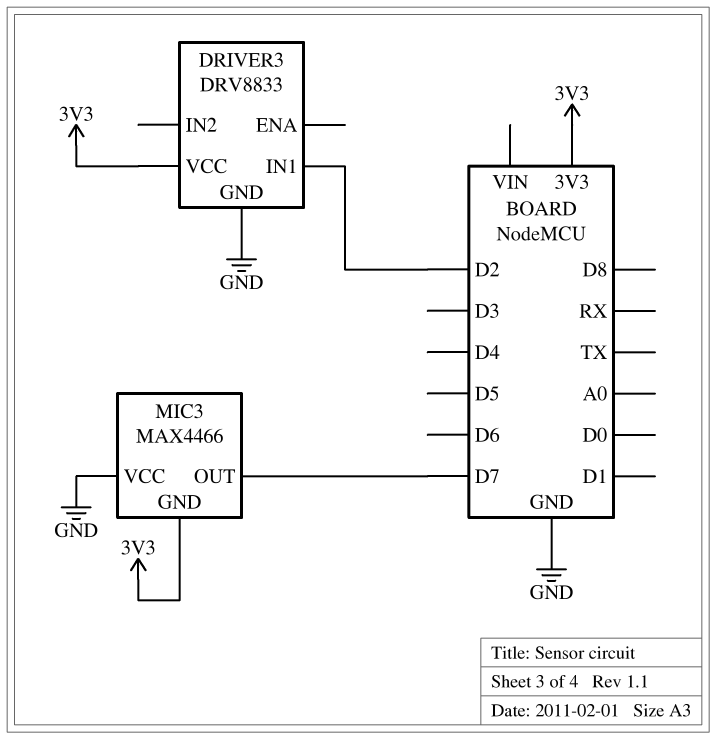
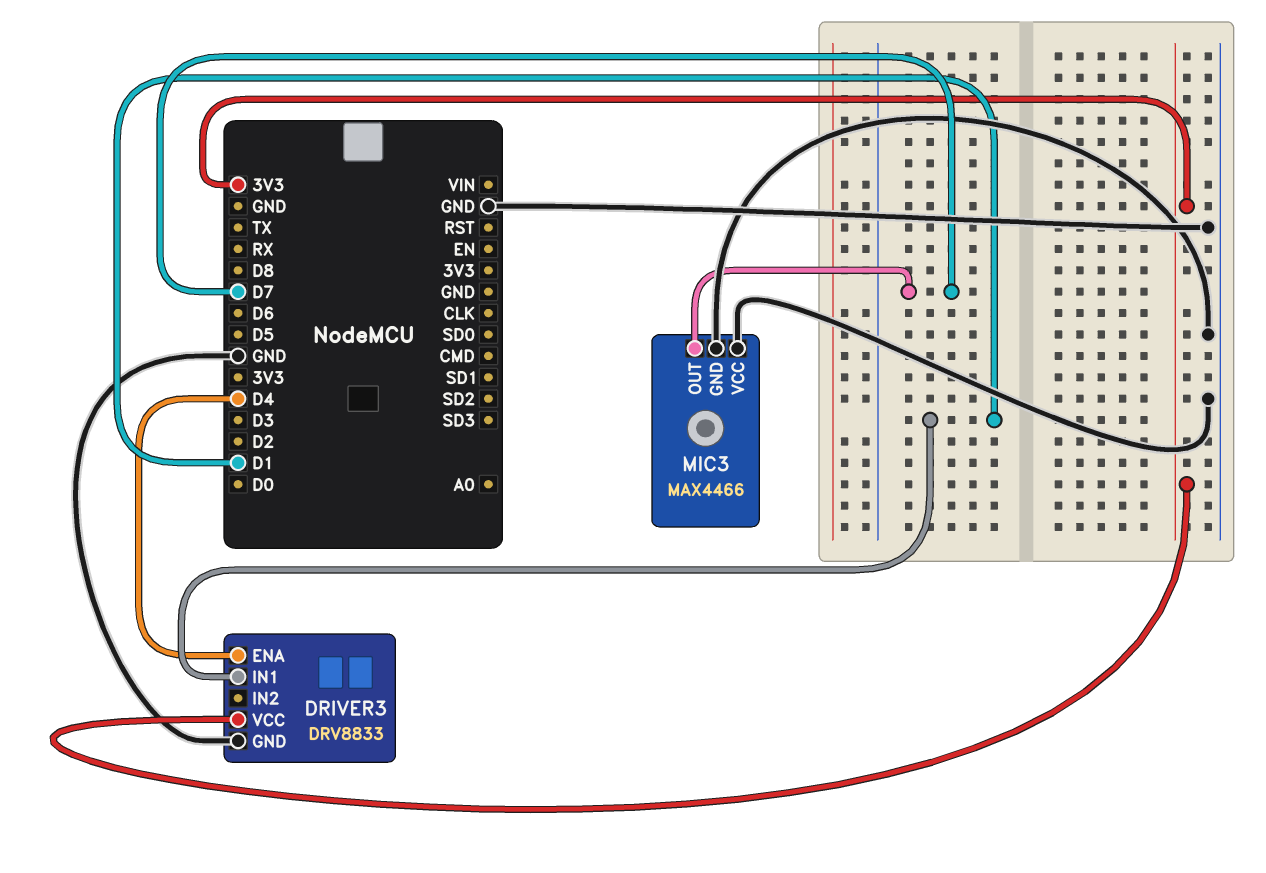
DRIVER3 pin ENA: none -> D4
DRIVER3 pin IN1: D2 -> D1
MIC3 pin GND: 3V3 -> GND

